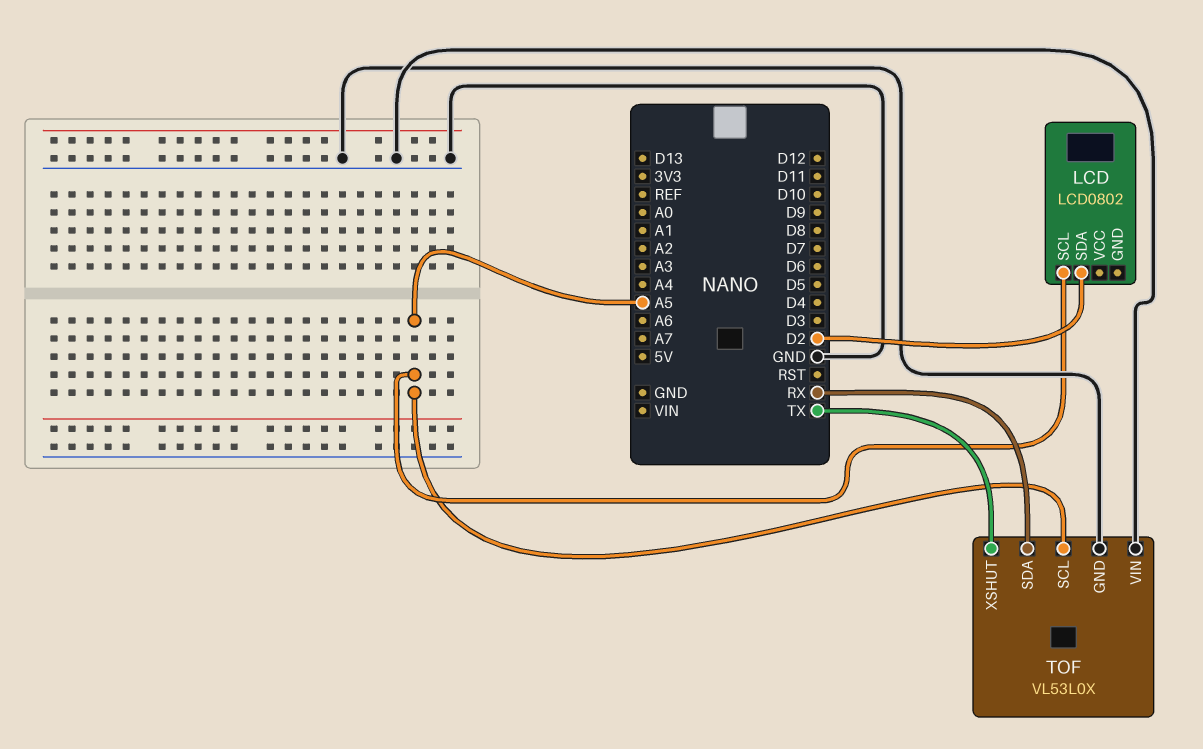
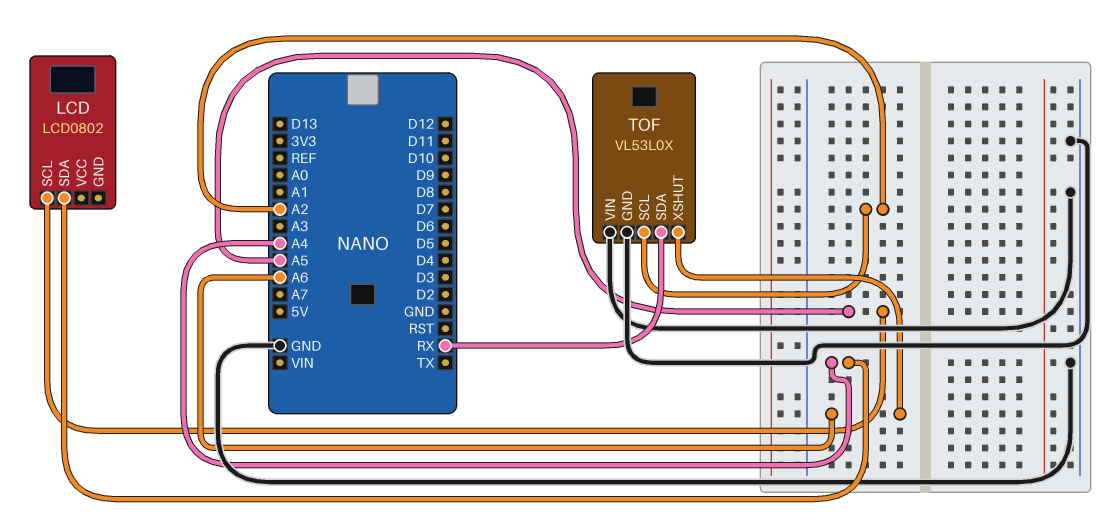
LCD pin SDA: D2 -> A4
TOF pin SCL: A5 -> A2
TOF pin XSHUT: TX -> A6

